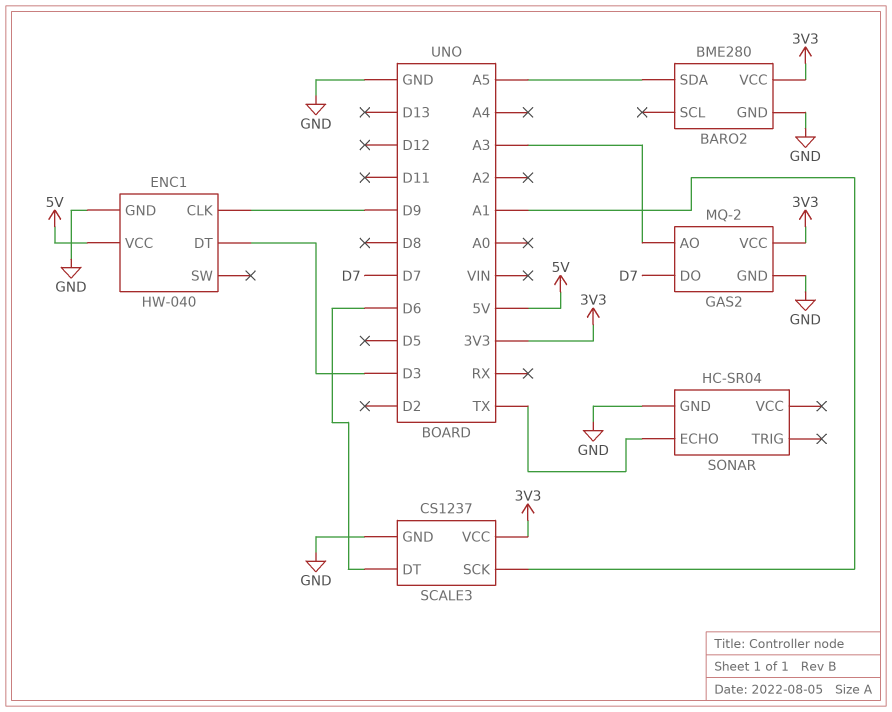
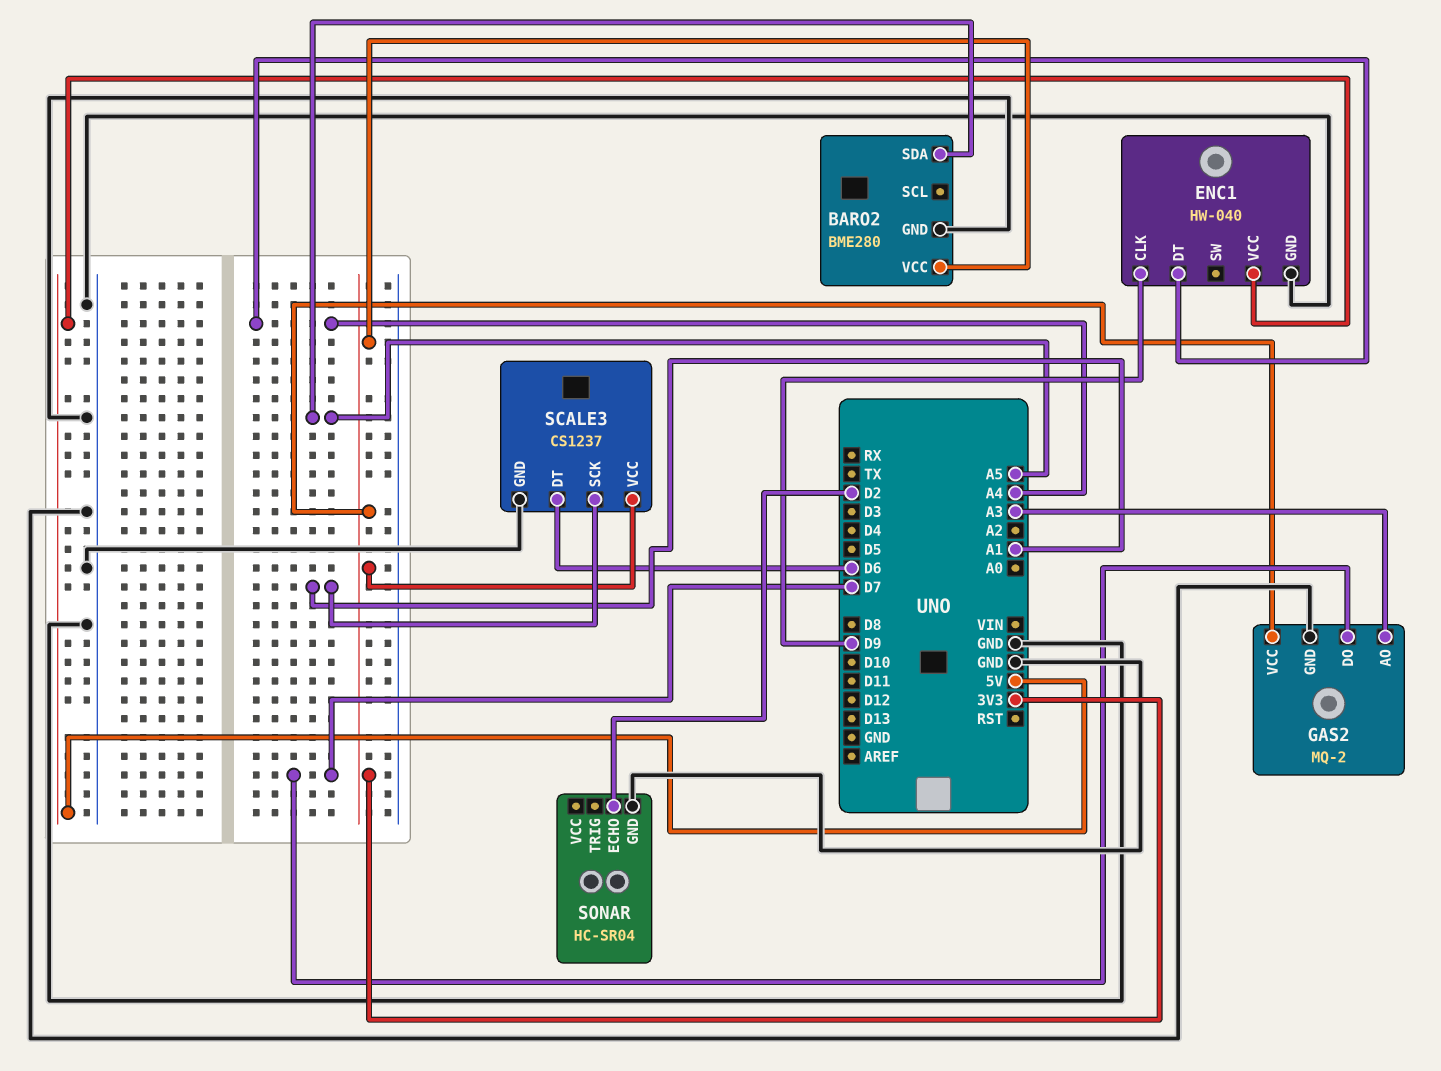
ENC1 pin DT: D3 -> A4
SONAR pin ECHO: TX -> D2

